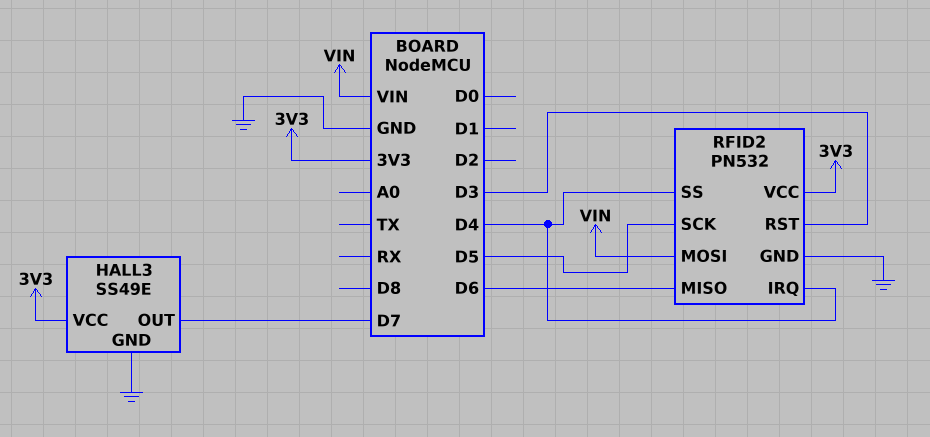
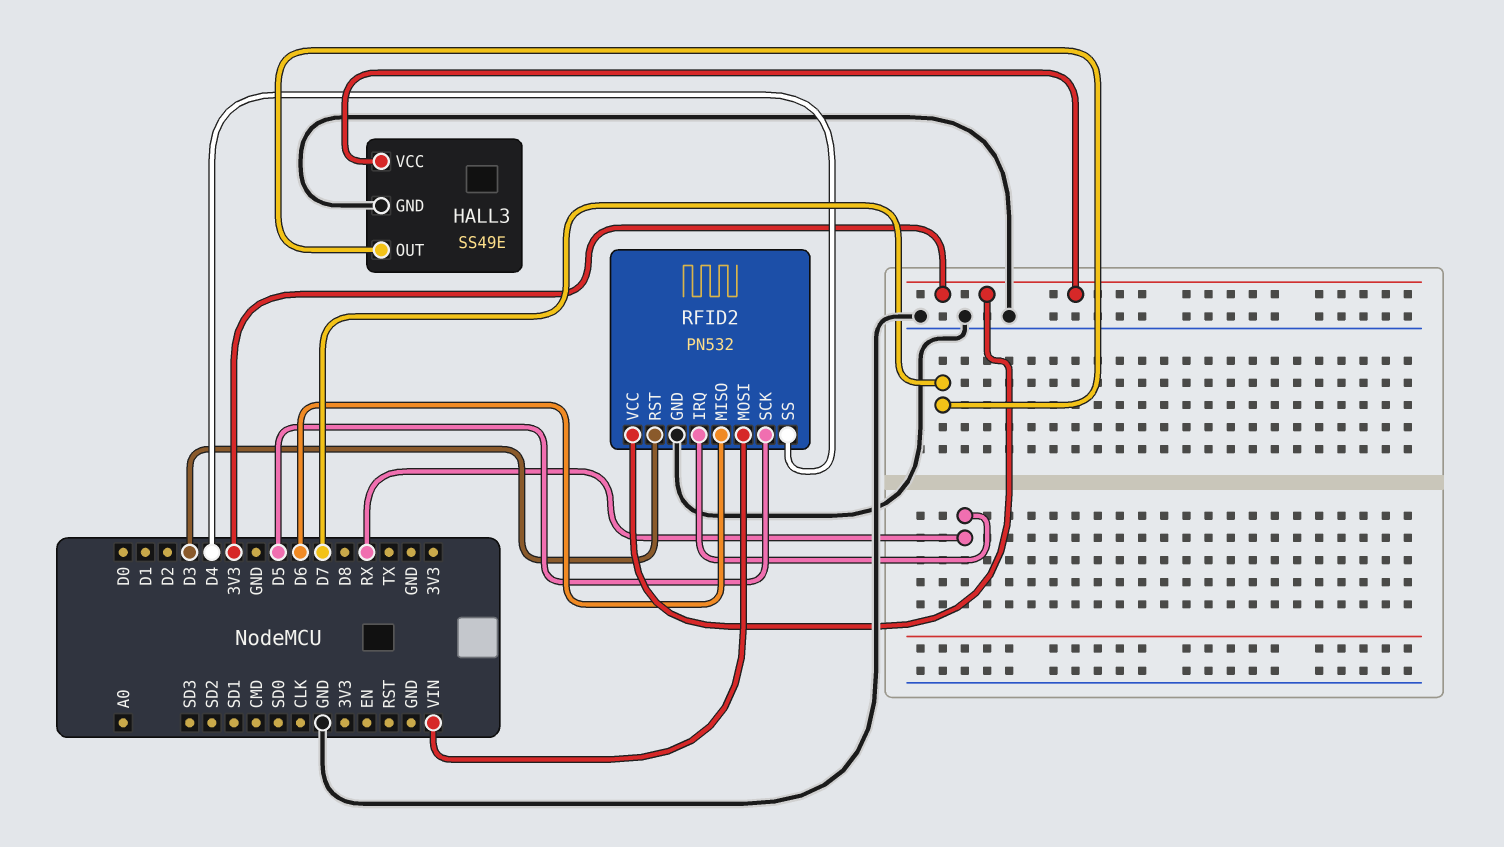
RFID2 pin IRQ: D4 -> RX

